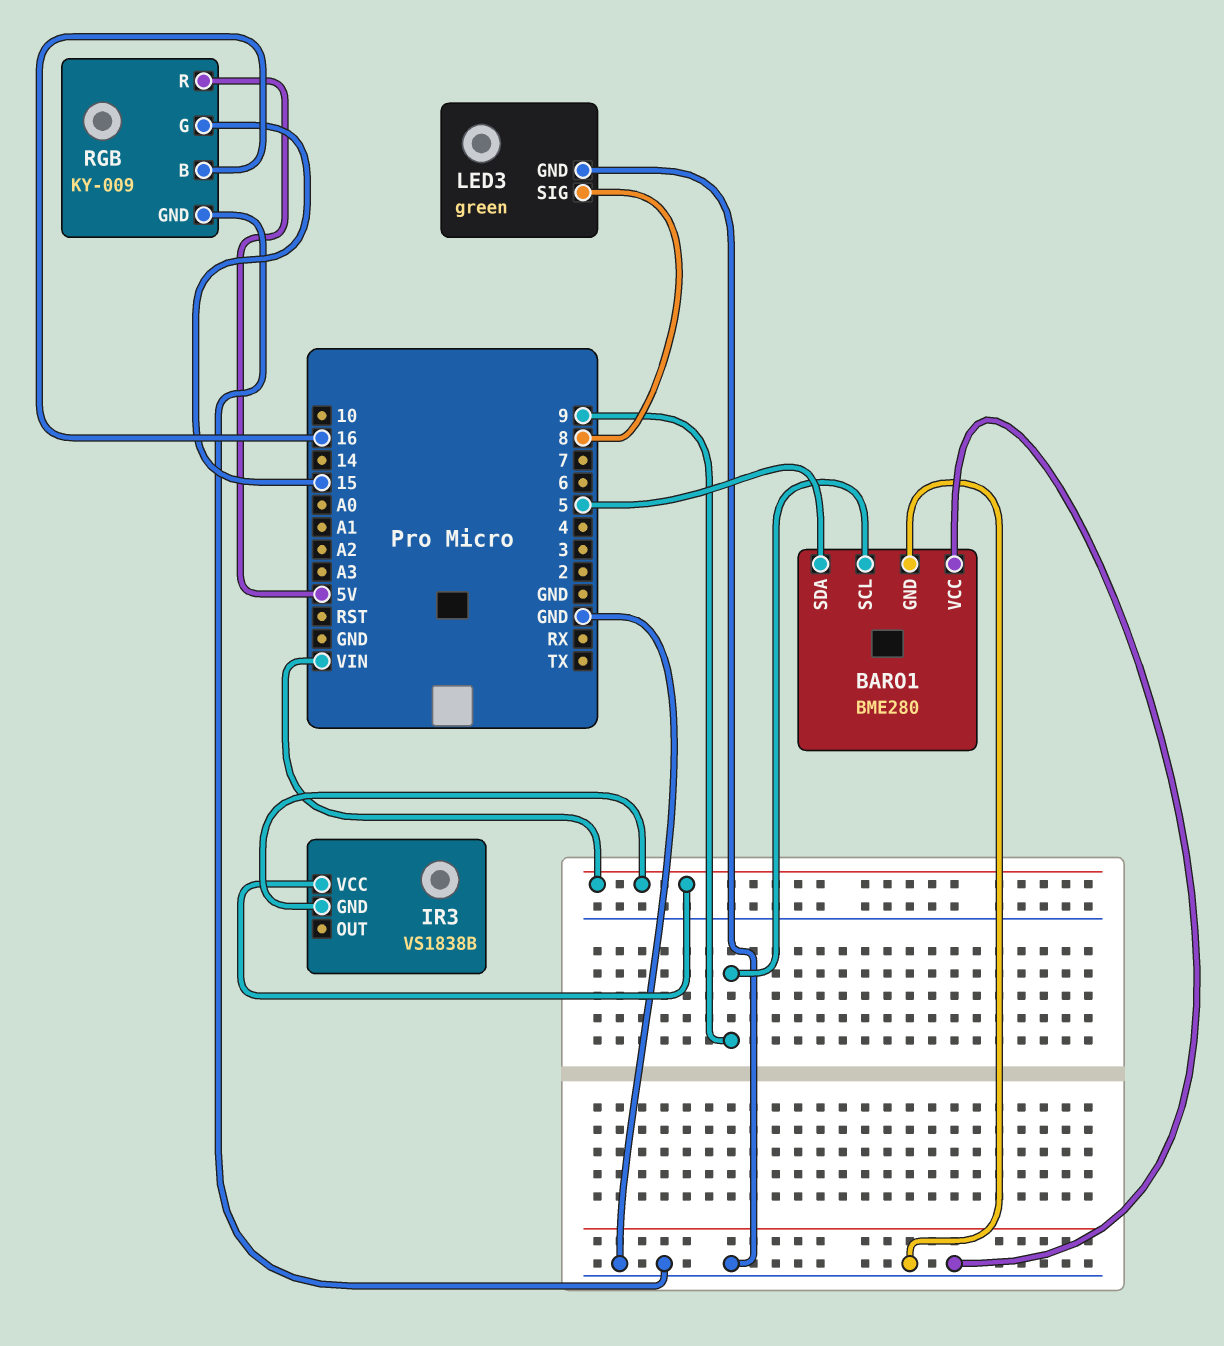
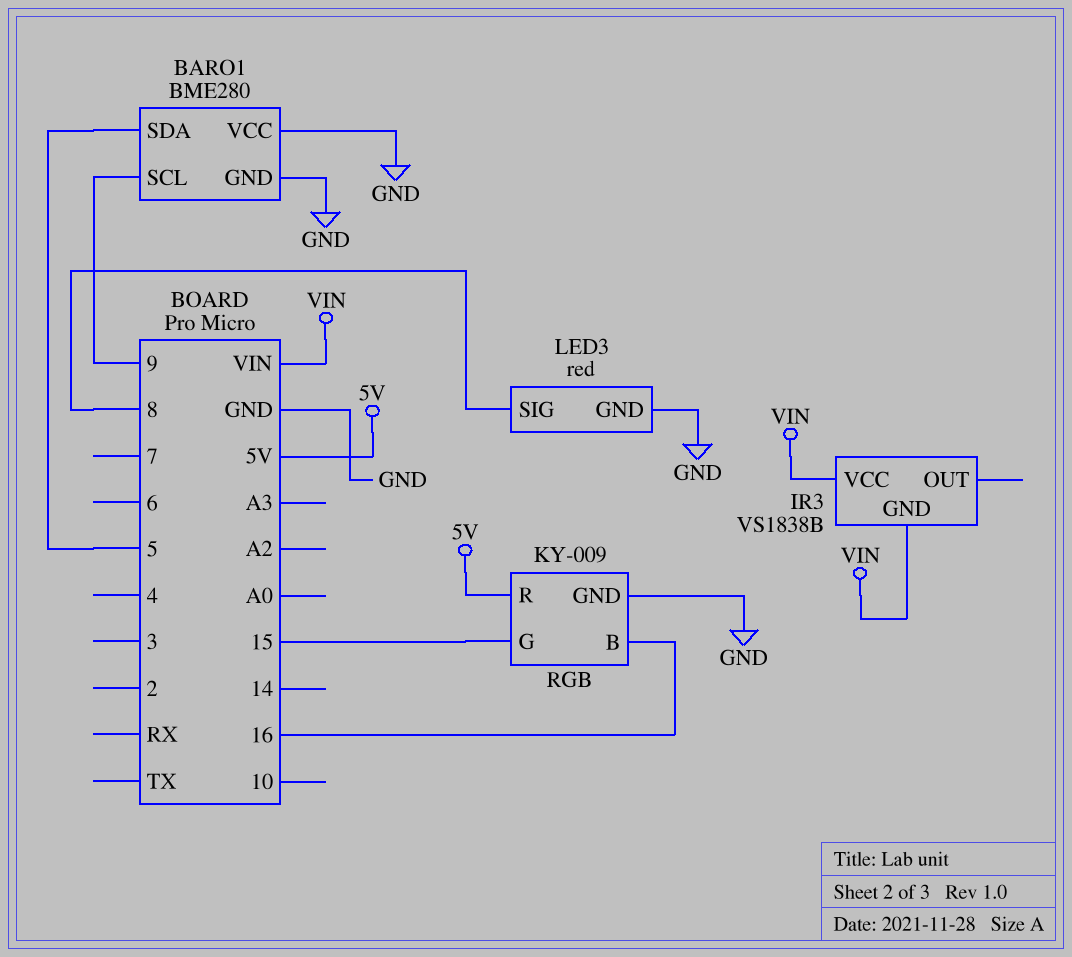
LED3: green -> red

